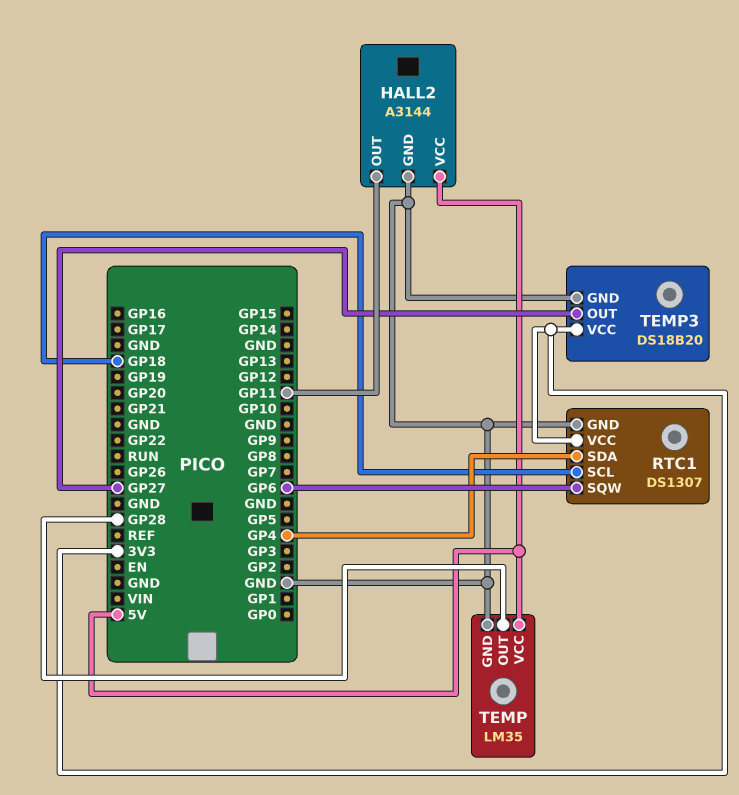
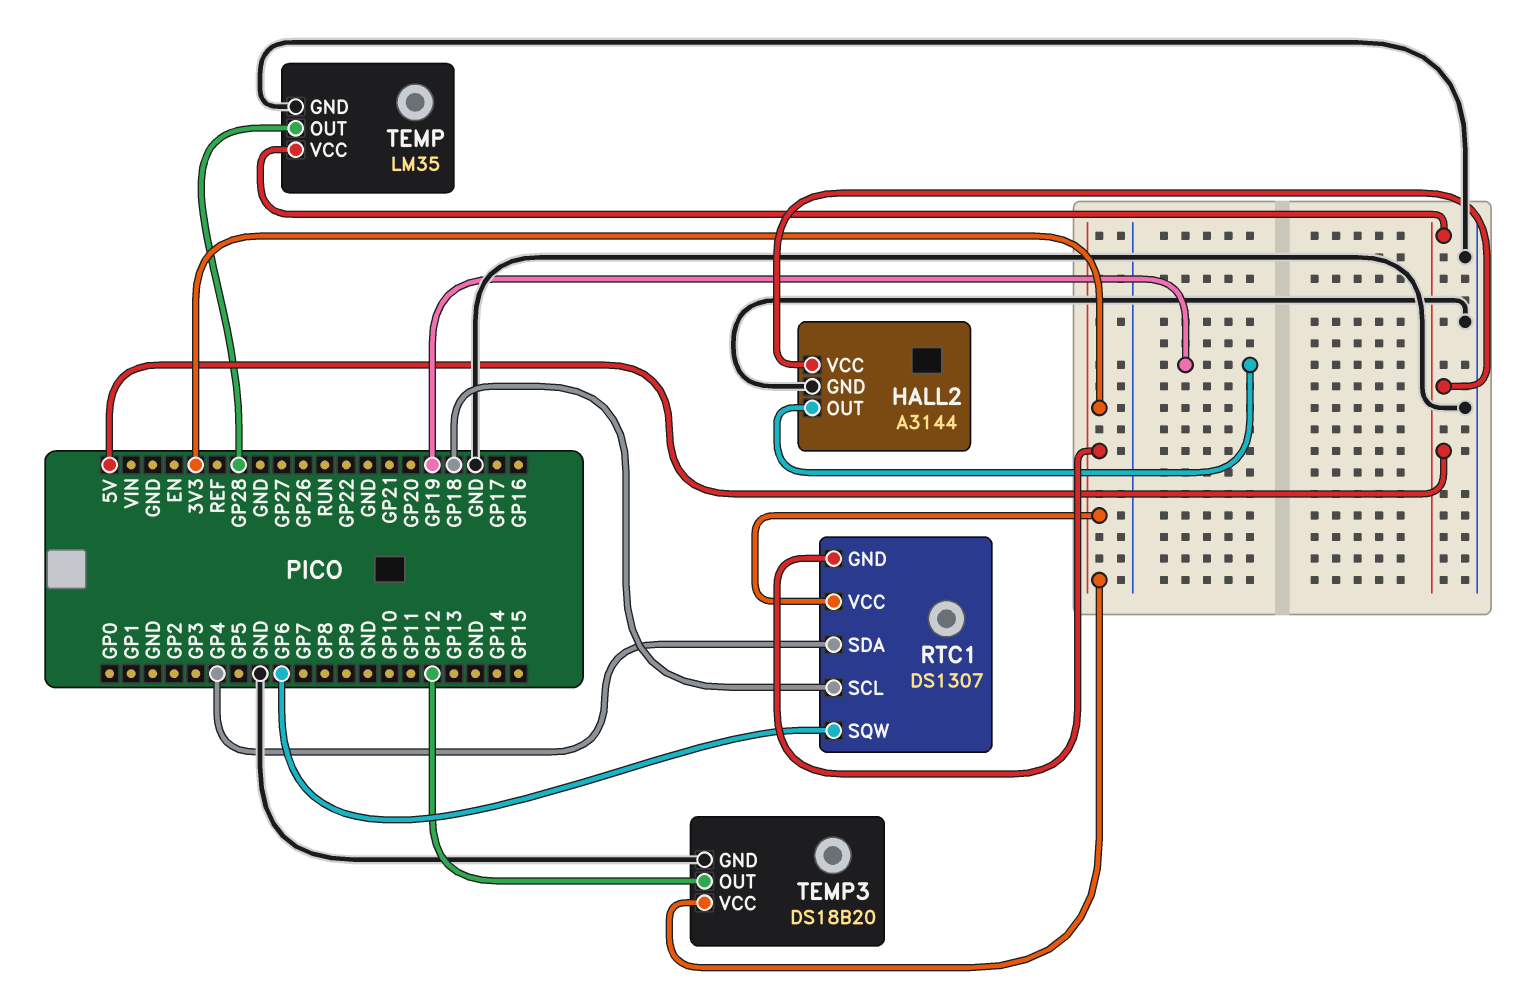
HALL2 pin OUT: GP11 -> GP19
RTC1 pin GND: GND -> 3V3
TEMP3 pin OUT: GP27 -> GP12

